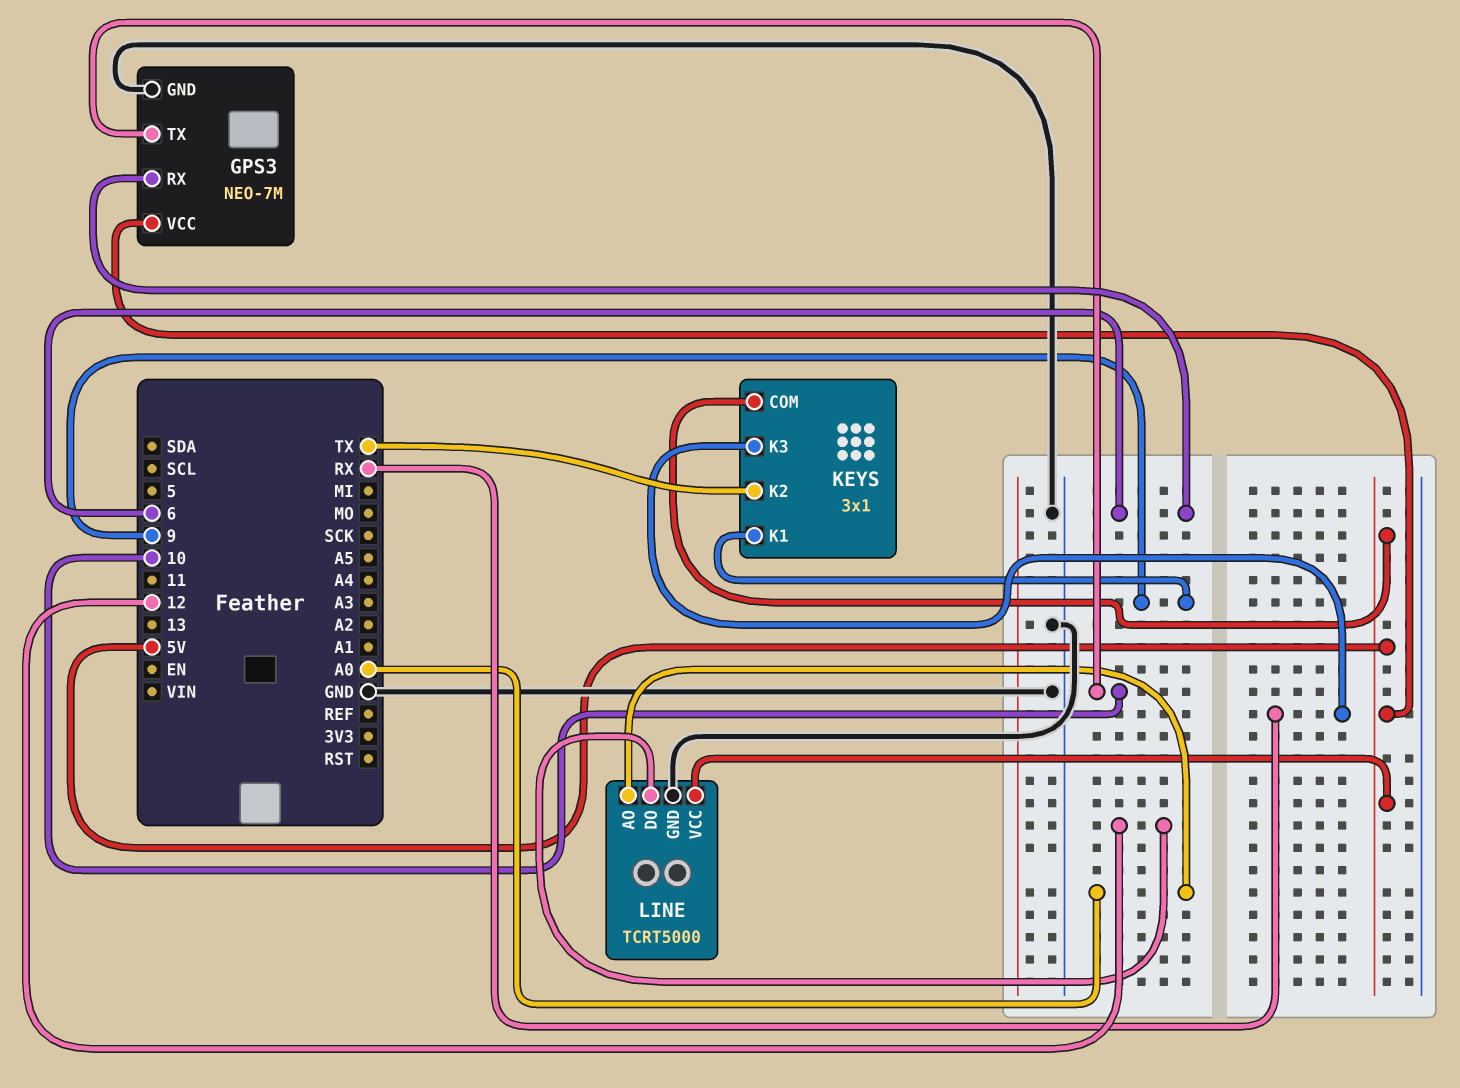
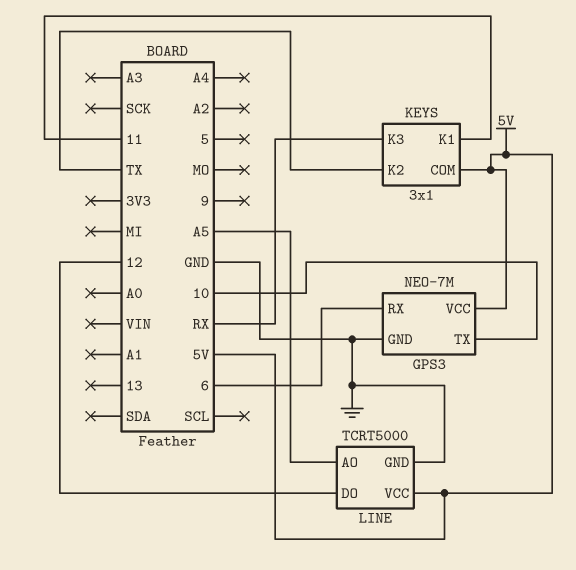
KEYS pin K1: 9 -> 11
LINE pin AO: A0 -> A5

